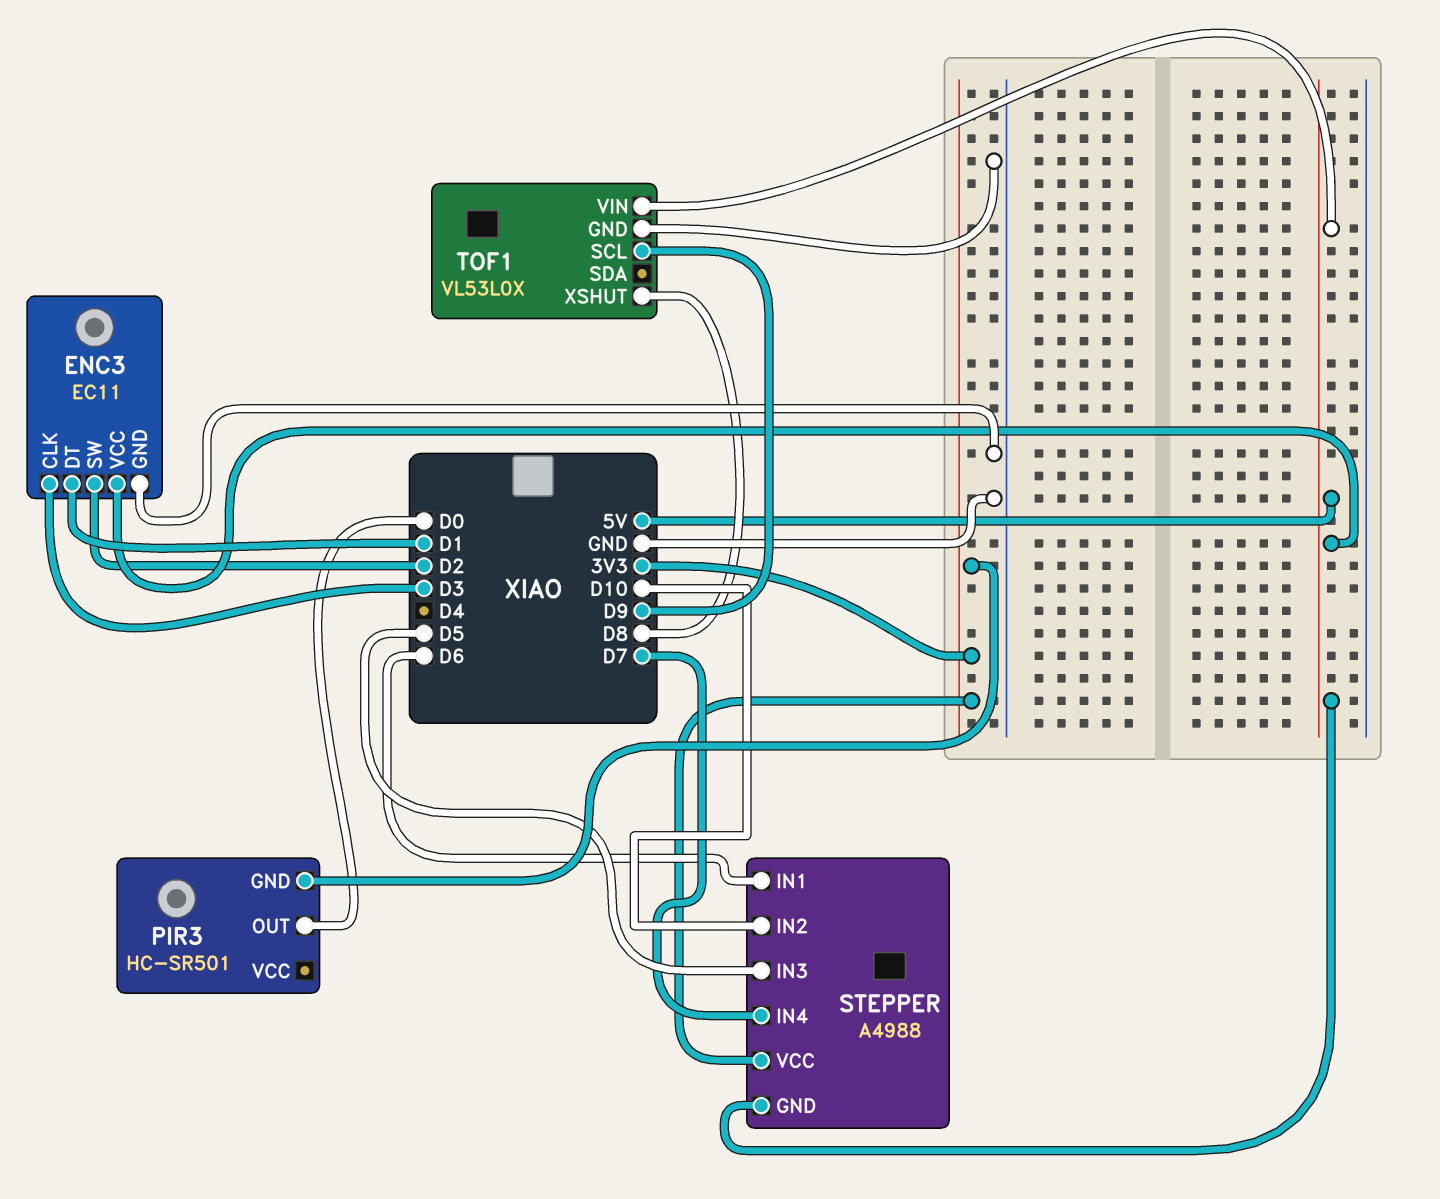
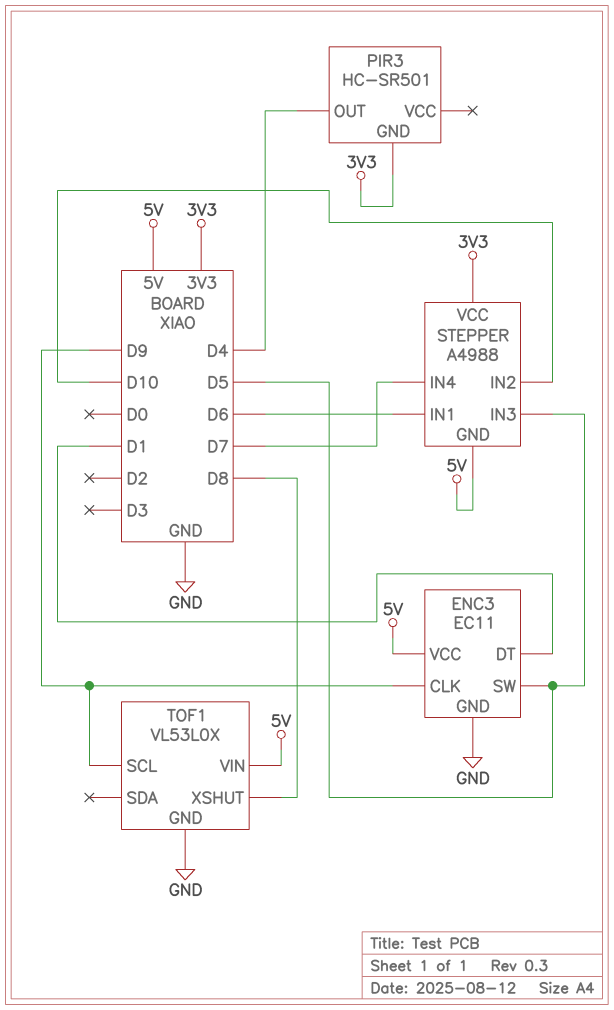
ENC3 pin CLK: D3 -> D9
ENC3 pin SW: D2 -> D5
PIR3 pin OUT: D0 -> D4

